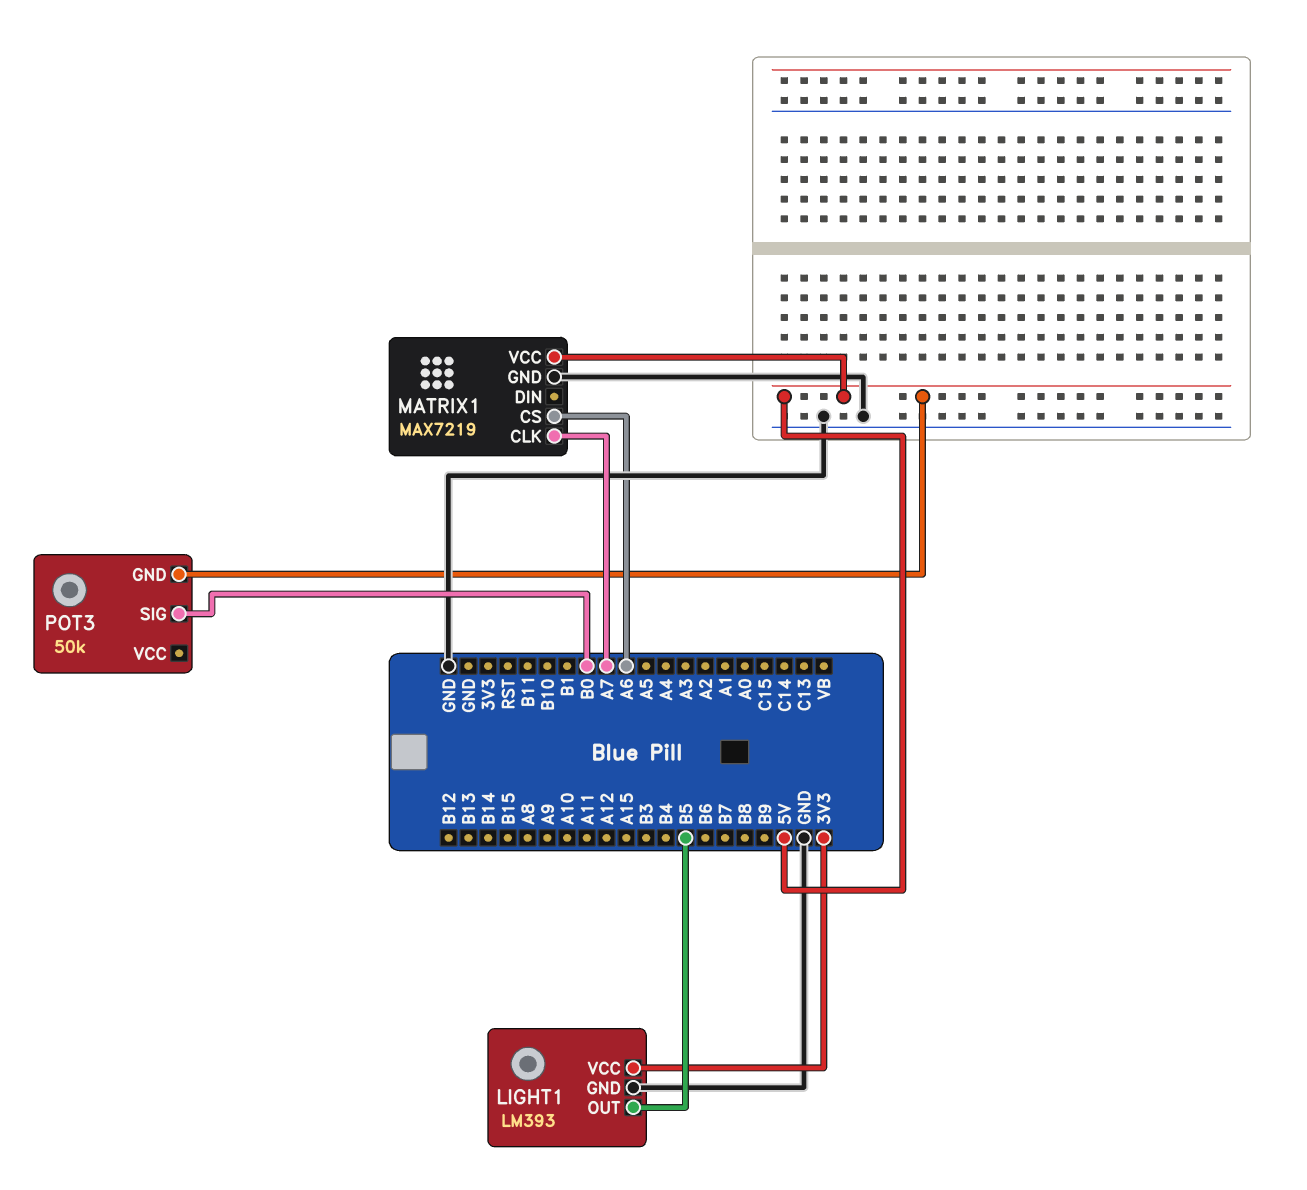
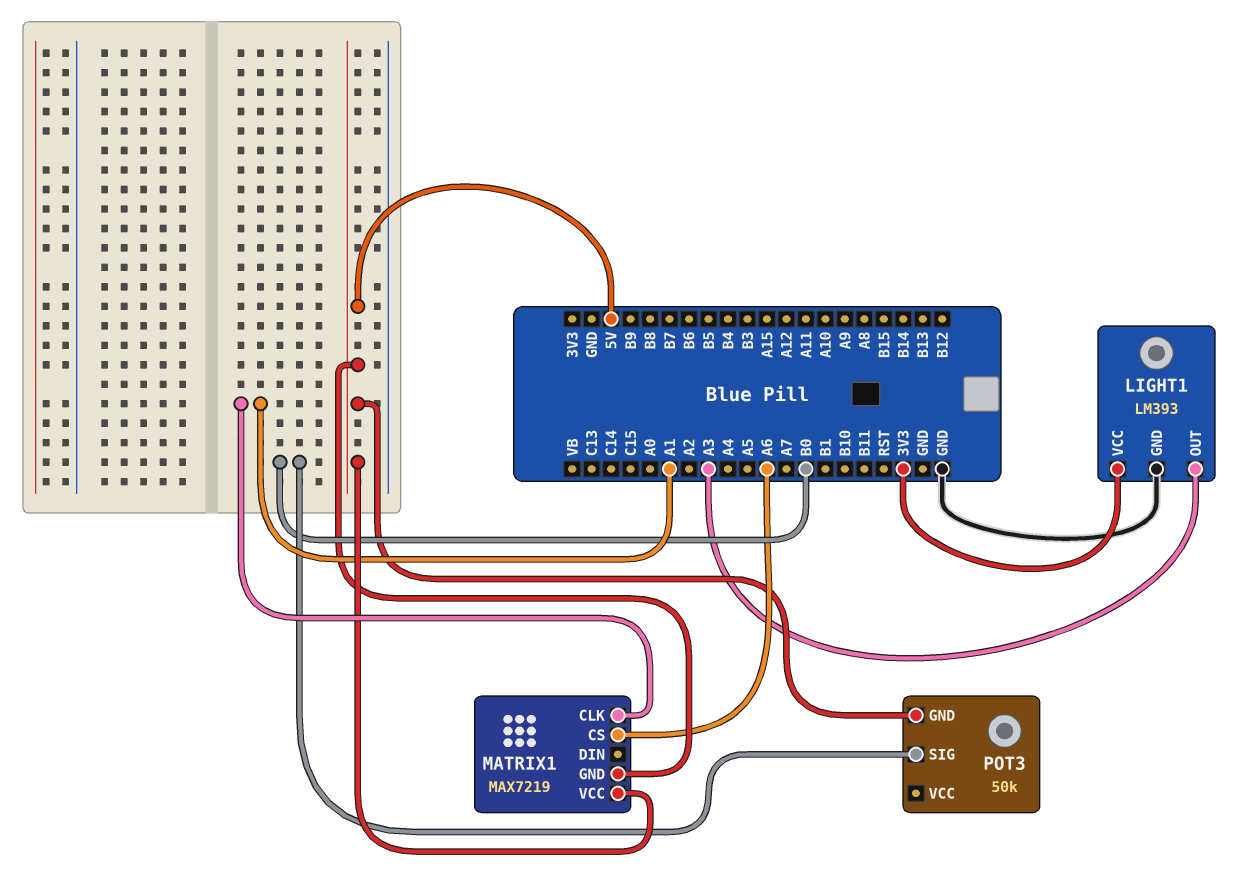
LIGHT1 pin OUT: B5 -> A3
MATRIX1 pin CLK: A7 -> A1
MATRIX1 pin GND: GND -> 5V

